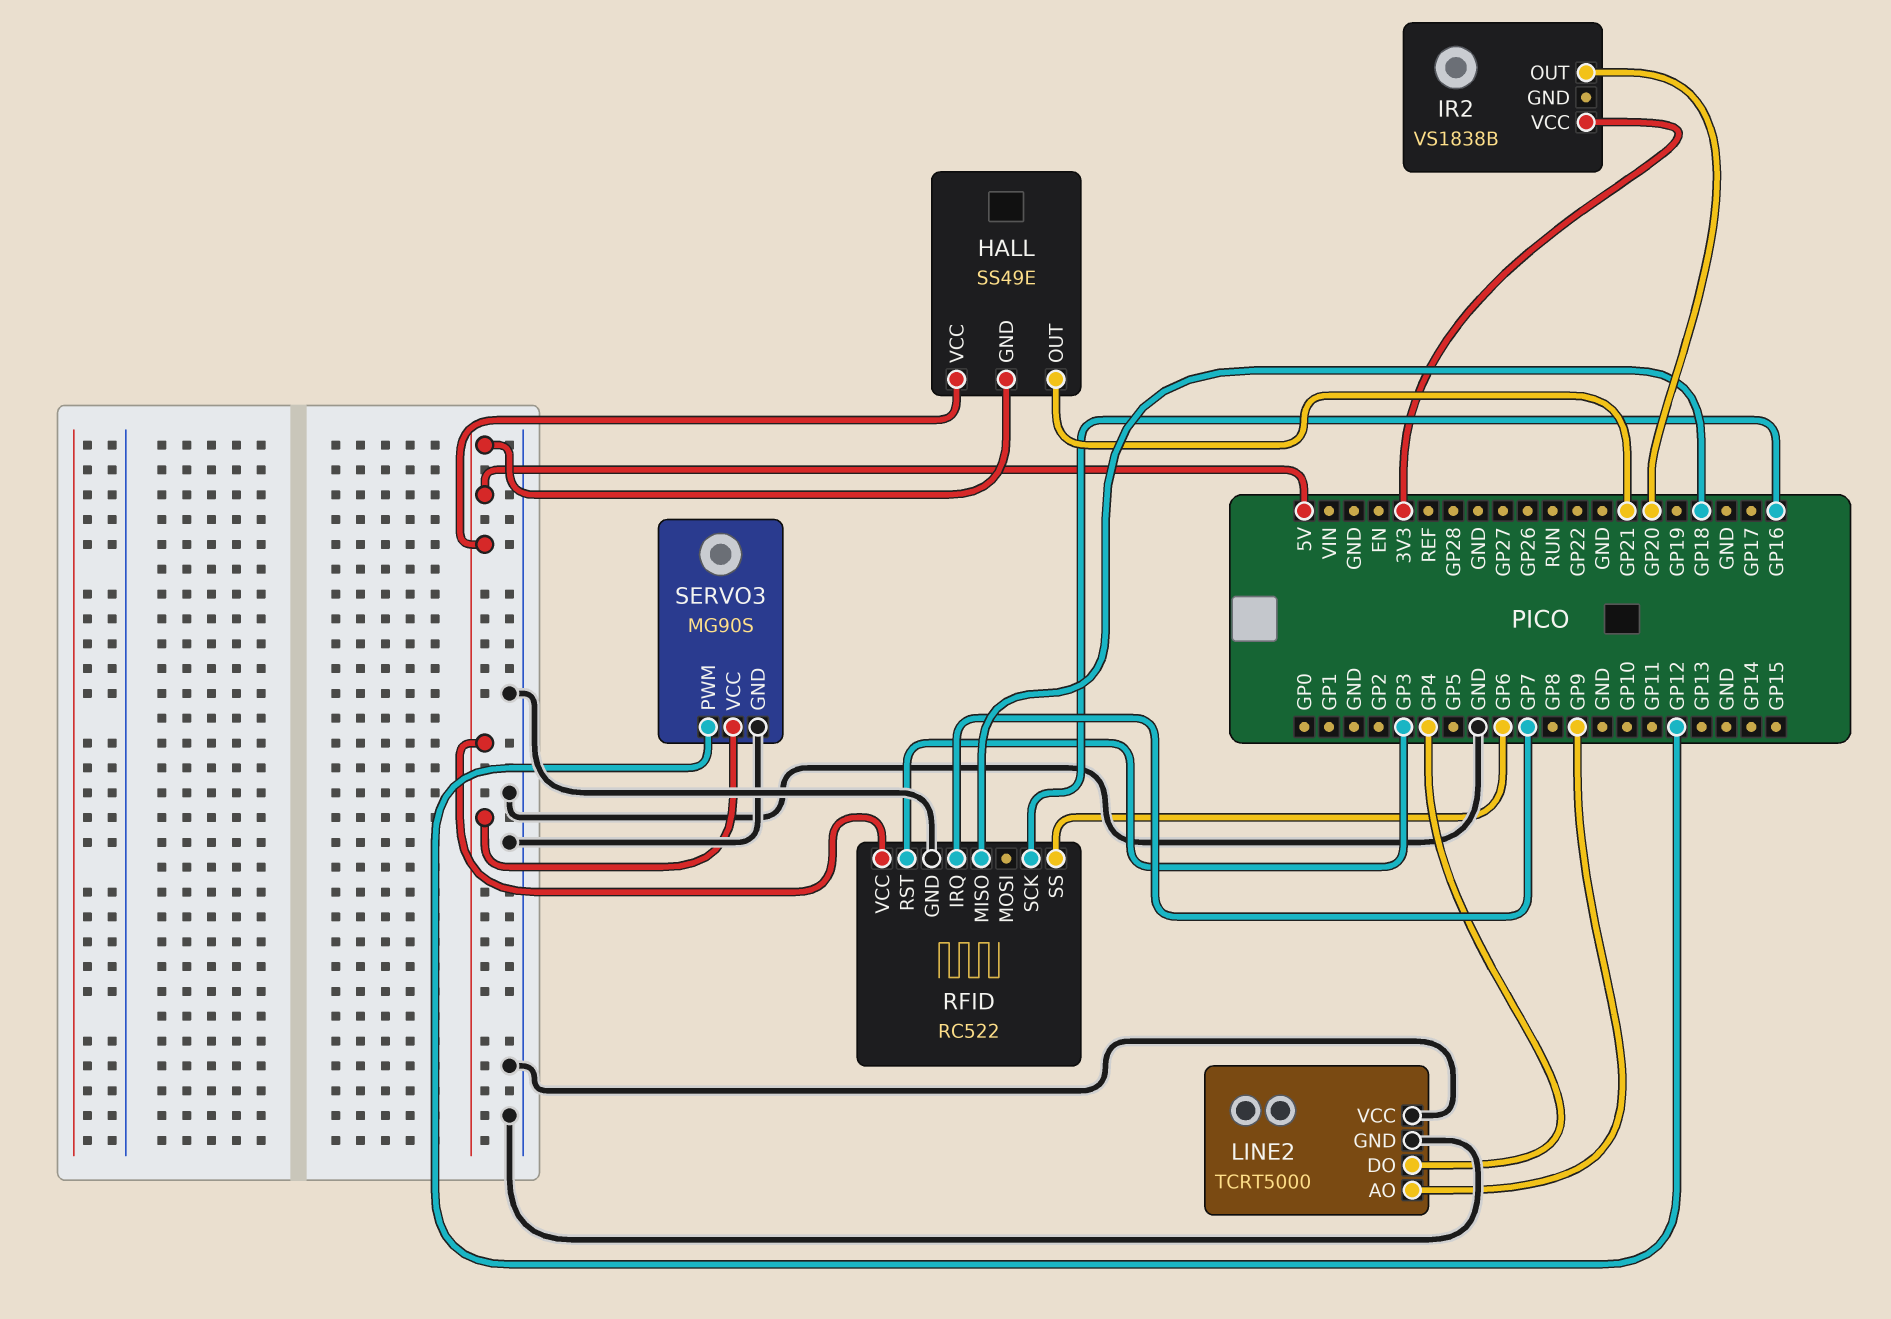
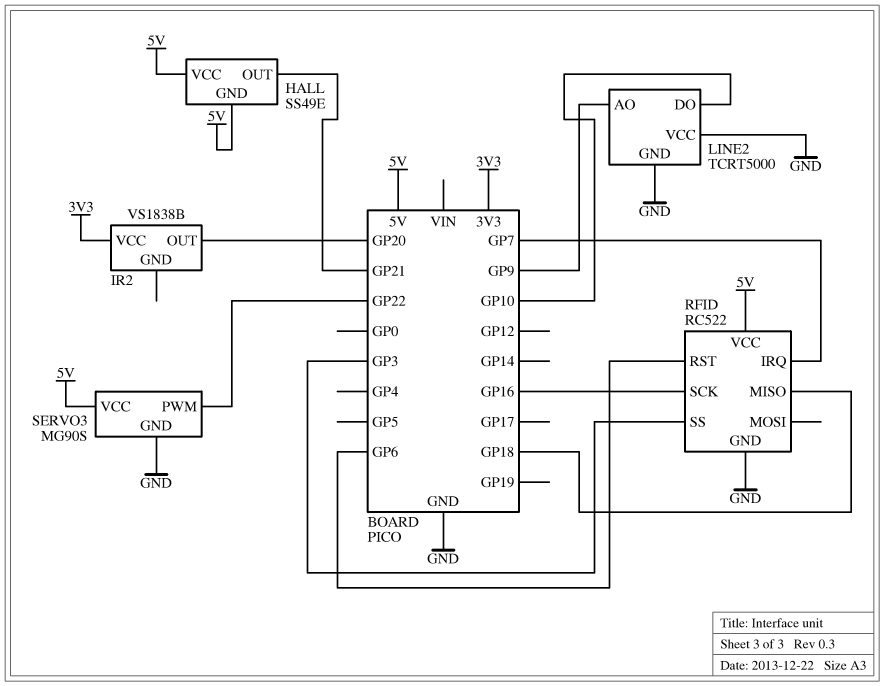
LINE2 pin DO: GP4 -> GP10
RFID pin RST: GP3 -> GP6
RFID pin SS: GP6 -> GP3
SERVO3 pin PWM: GP12 -> GP22

